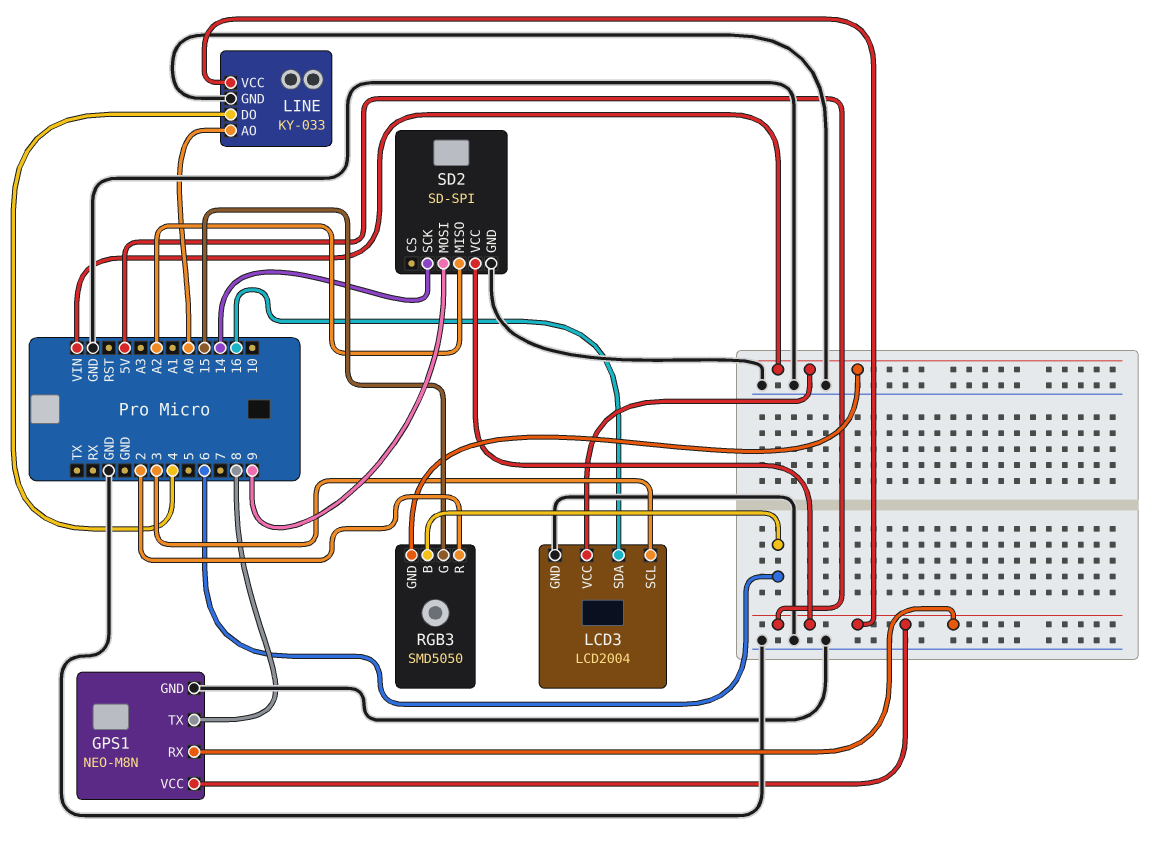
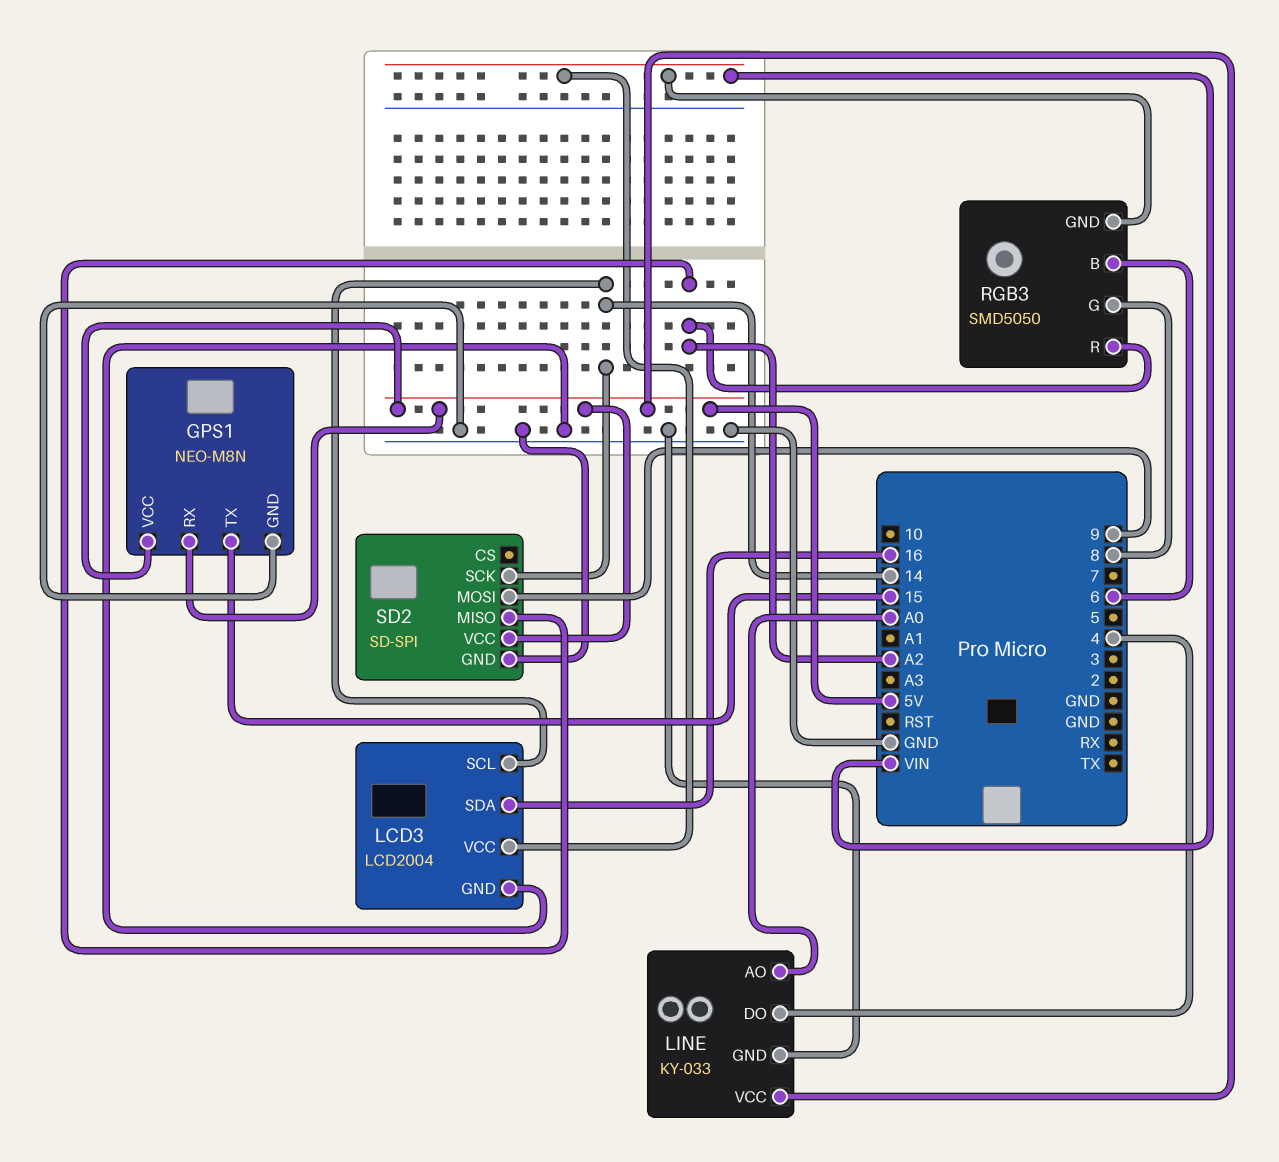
GPS1 pin TX: 8 -> 15
LCD3 pin SCL: 3 -> 14
RGB3 pin G: 15 -> 8
RGB3 pin R: 2 -> A2

